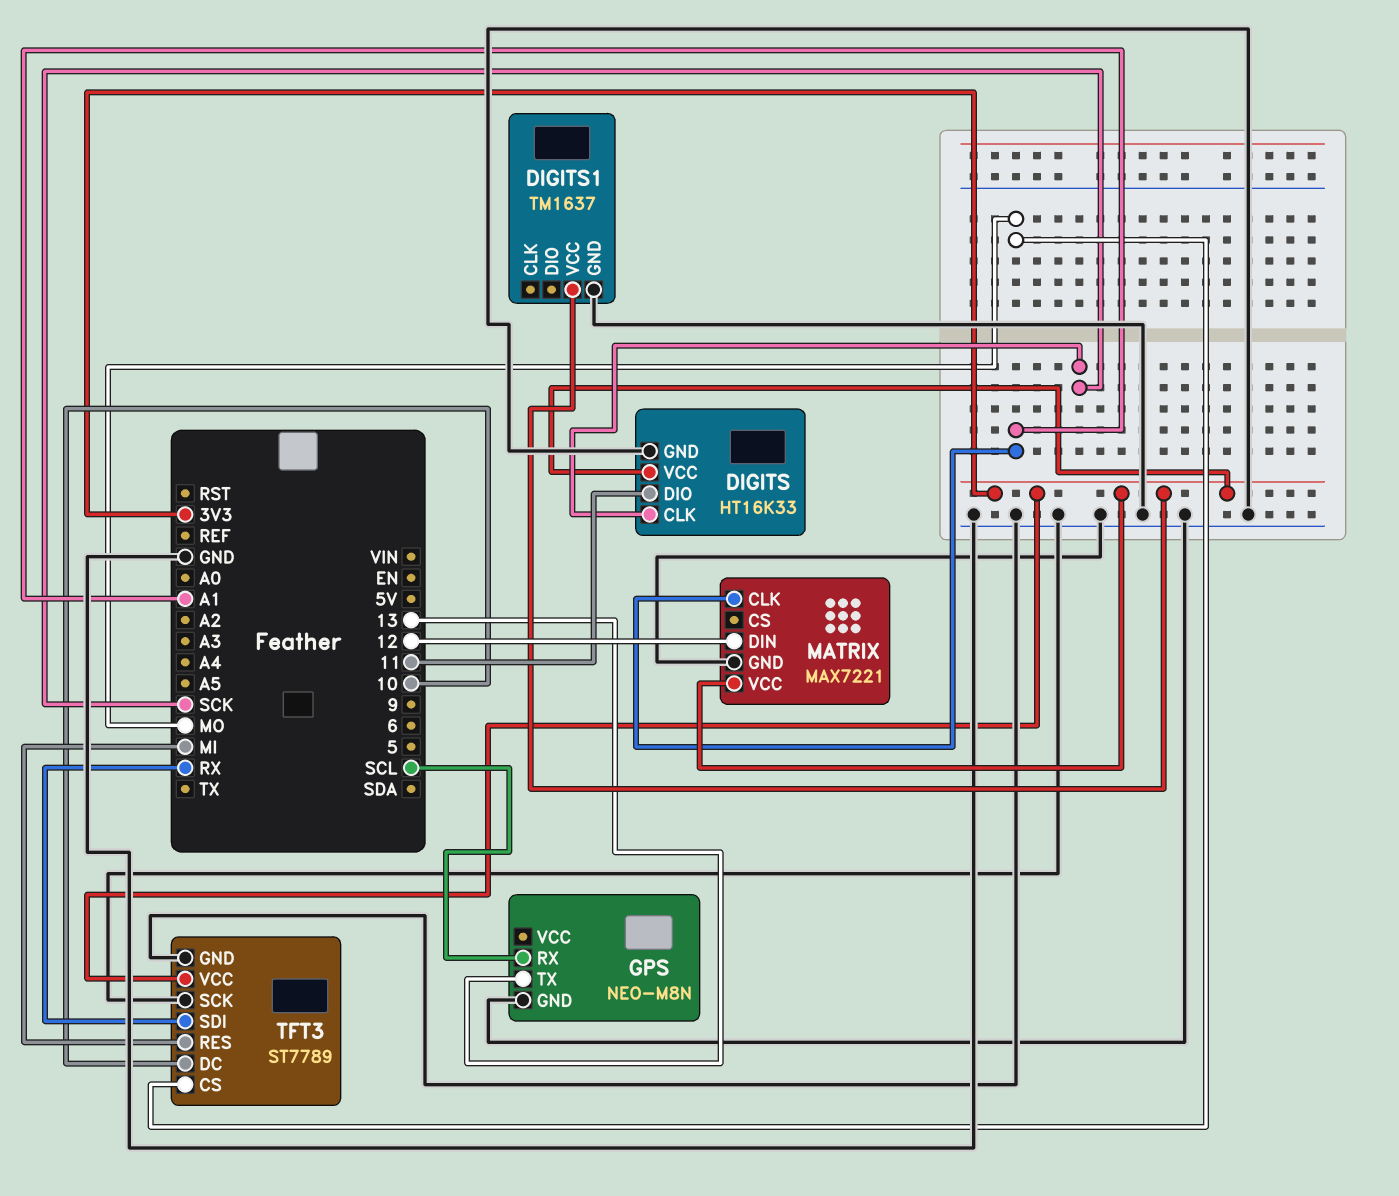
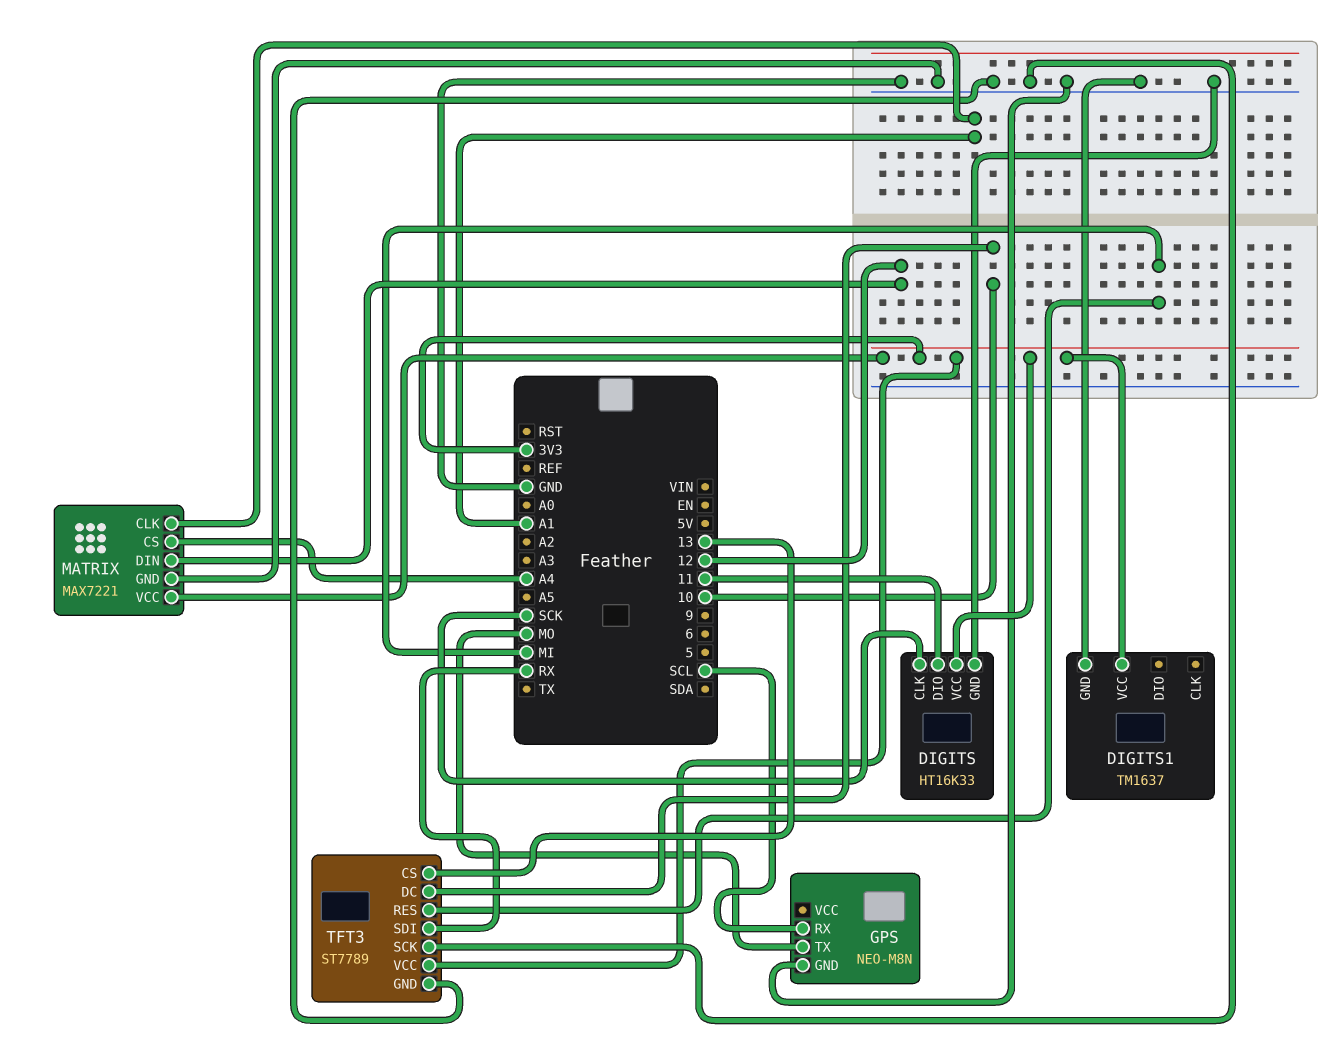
GPS pin TX: 13 -> MO
MATRIX pin CS: none -> A4
TFT3 pin CS: MO -> 13

